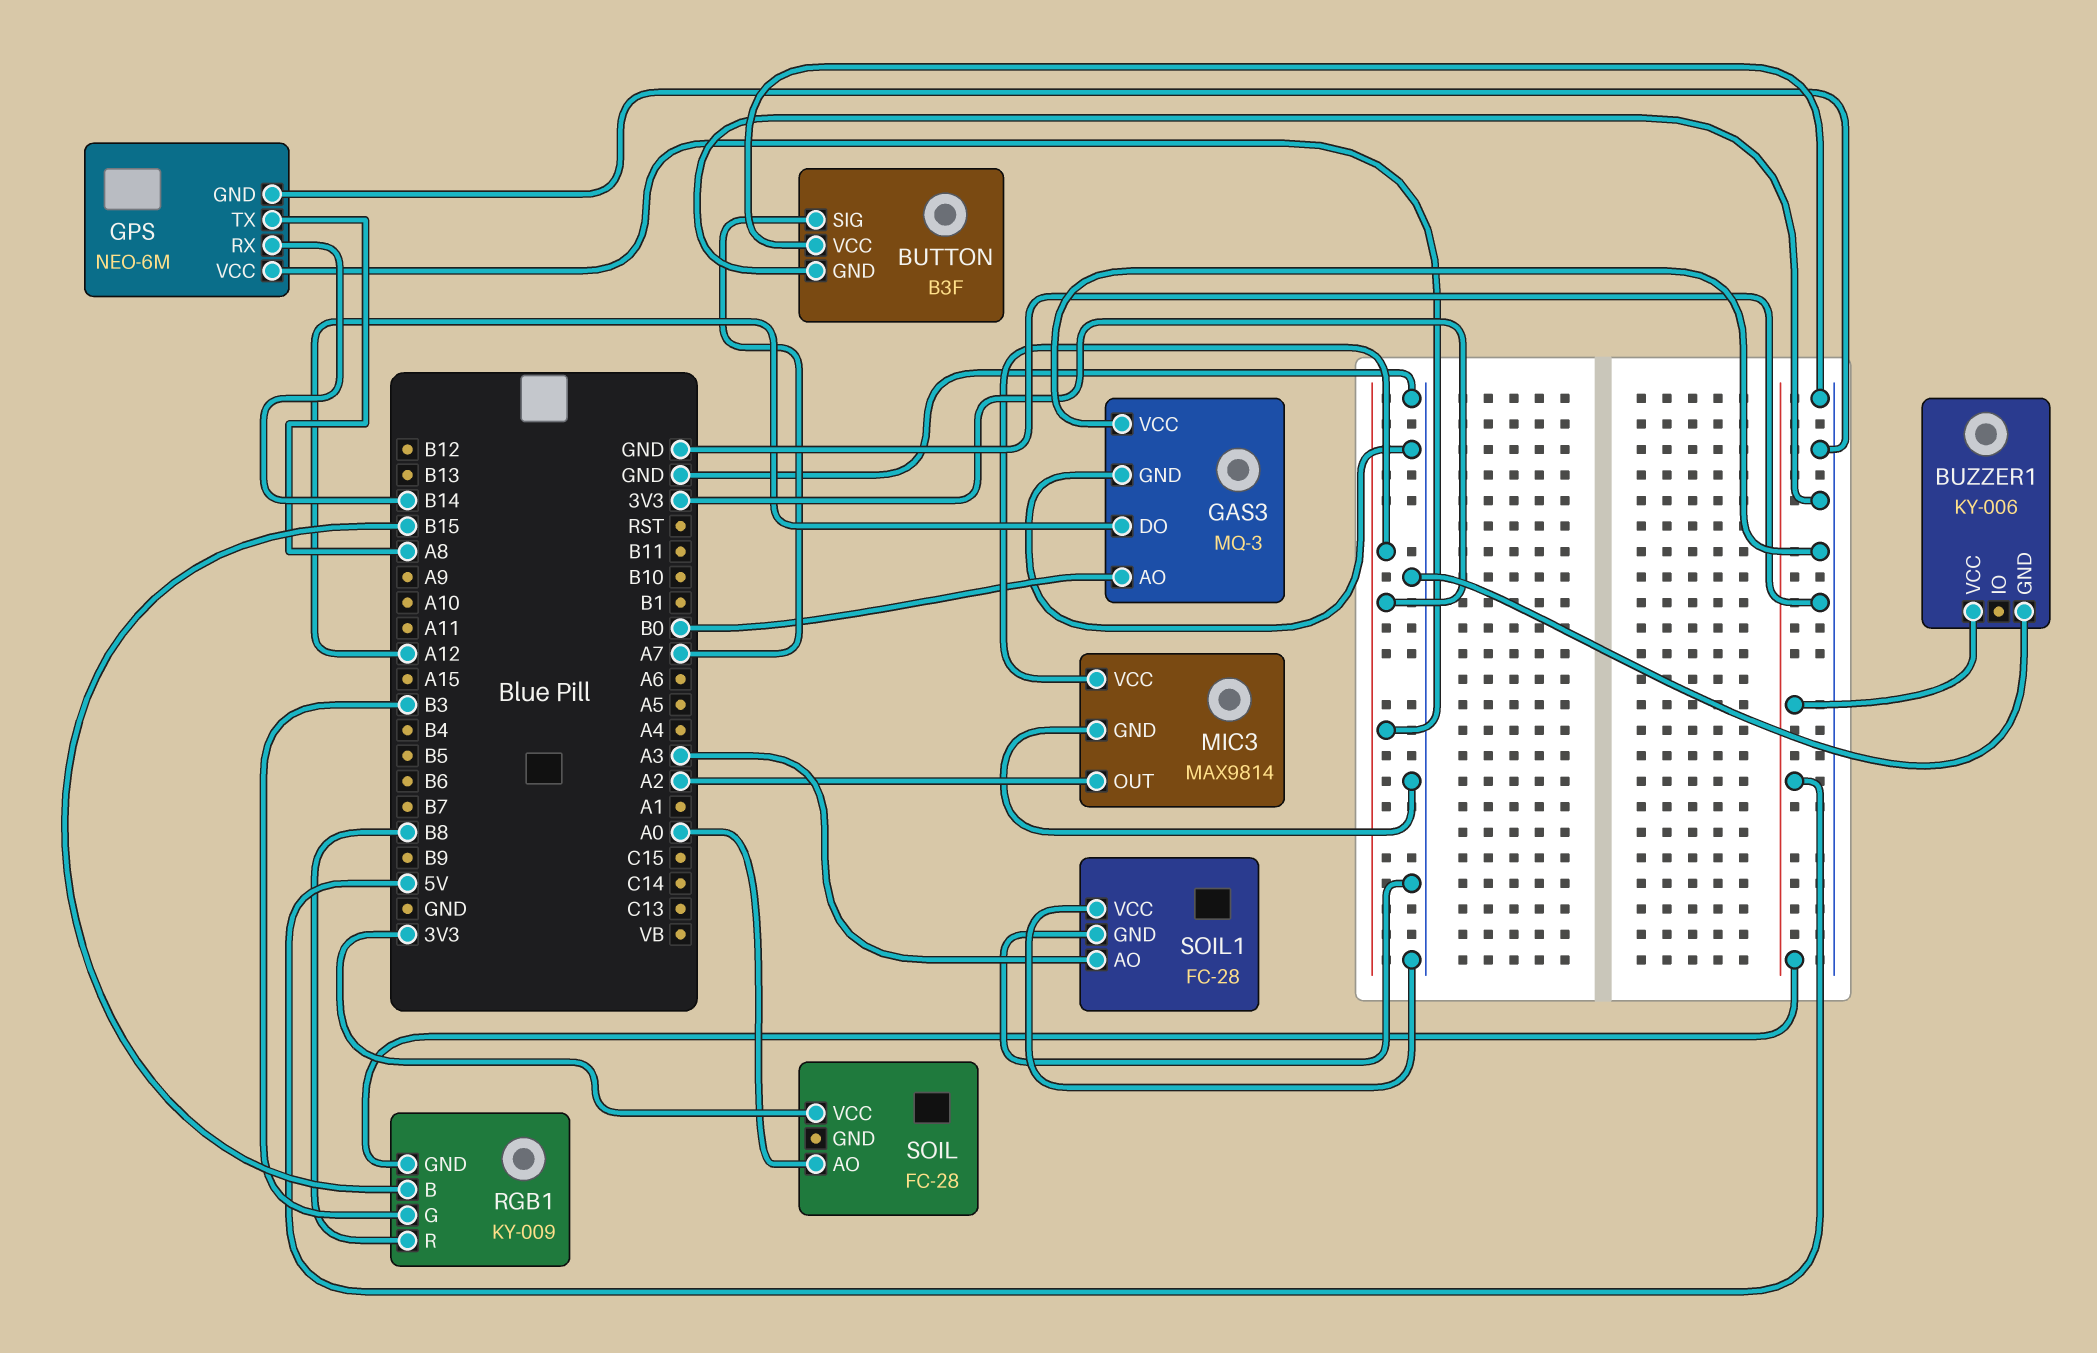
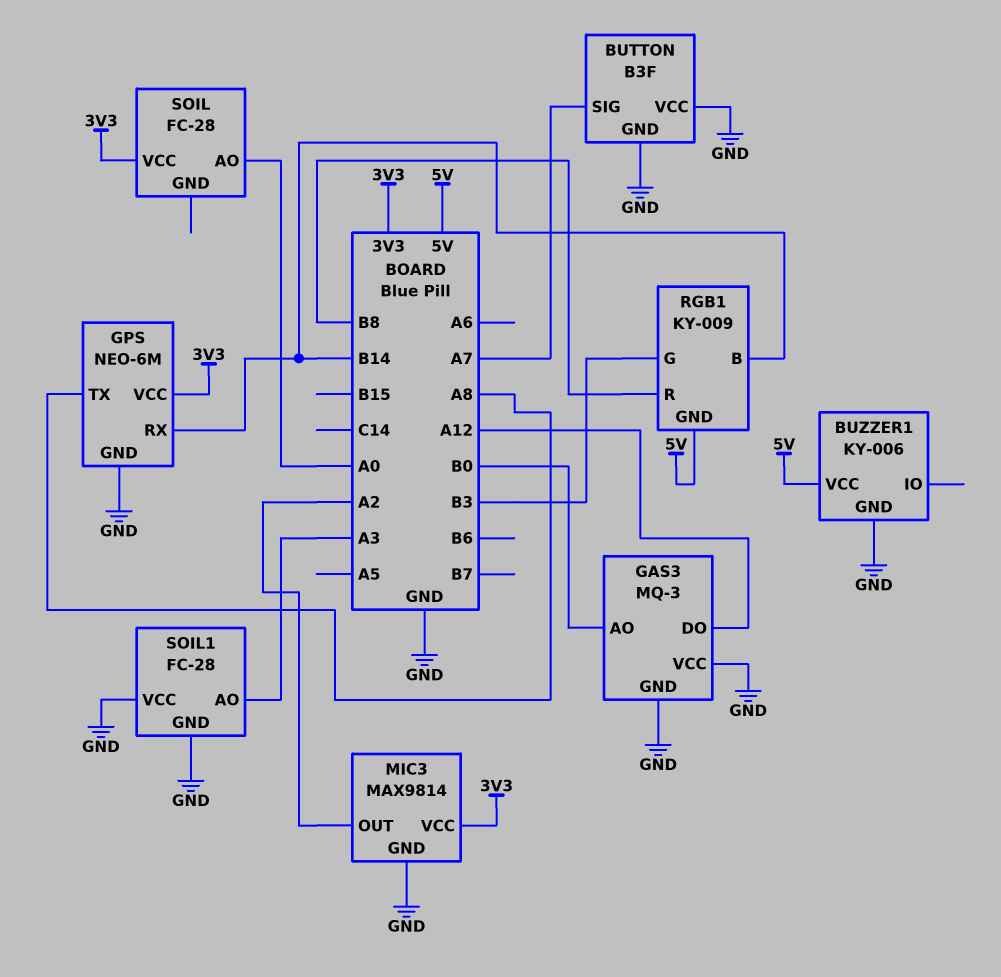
RGB1 pin B: B15 -> B14

